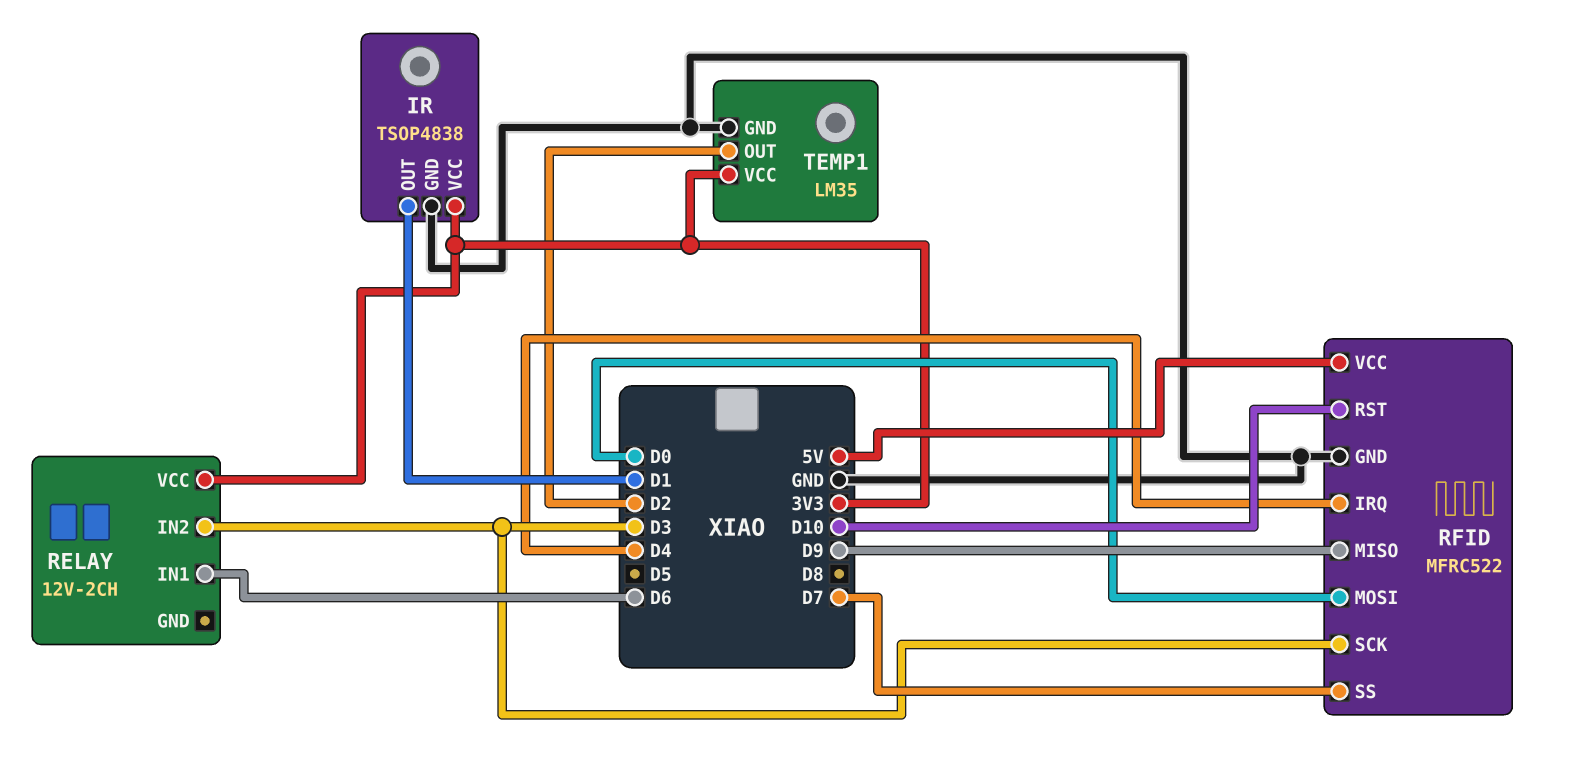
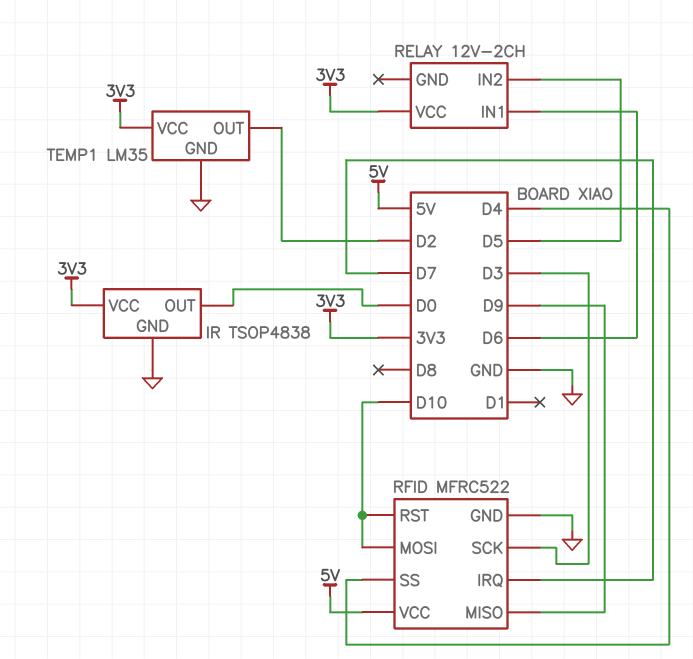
IR pin OUT: D1 -> D0
RELAY pin IN2: D3 -> D5
RFID pin IRQ: D4 -> D7
RFID pin MOSI: D0 -> D10
RFID pin SS: D7 -> D4

